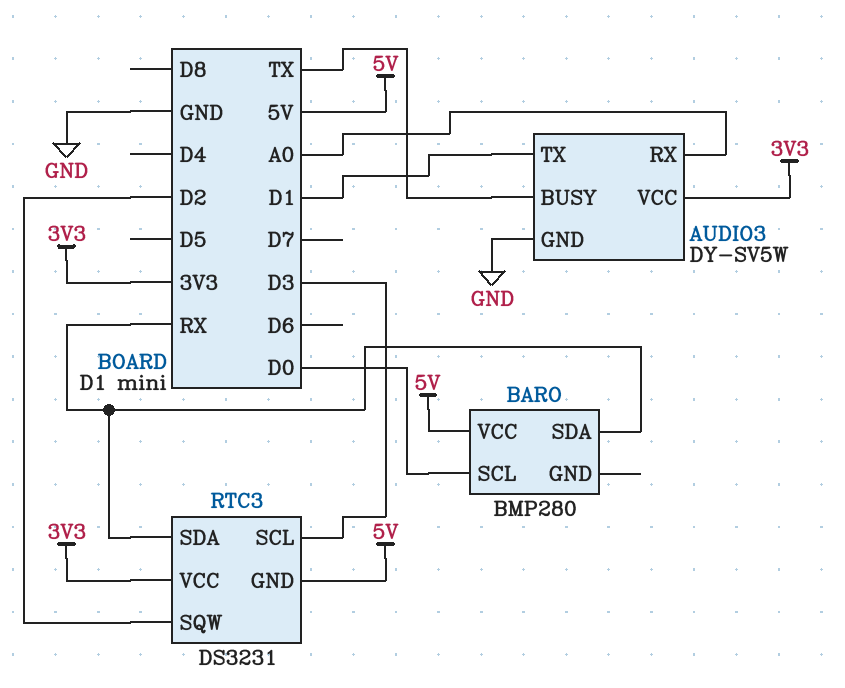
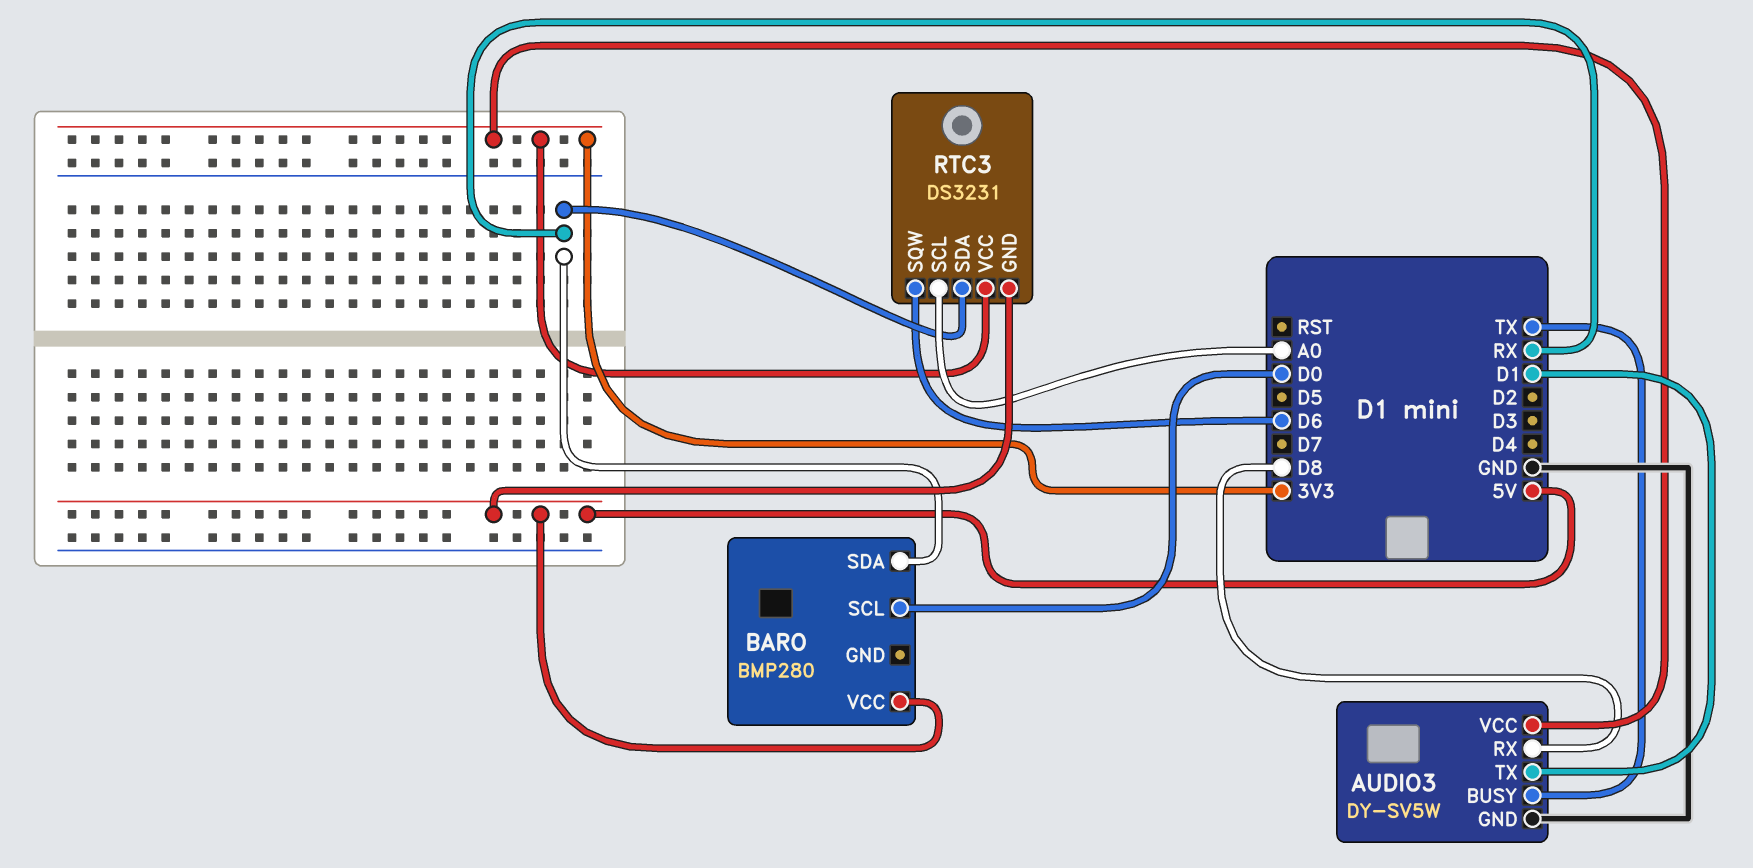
AUDIO3 pin RX: A0 -> D8
RTC3 pin SCL: D3 -> A0
RTC3 pin SQW: D2 -> D6

